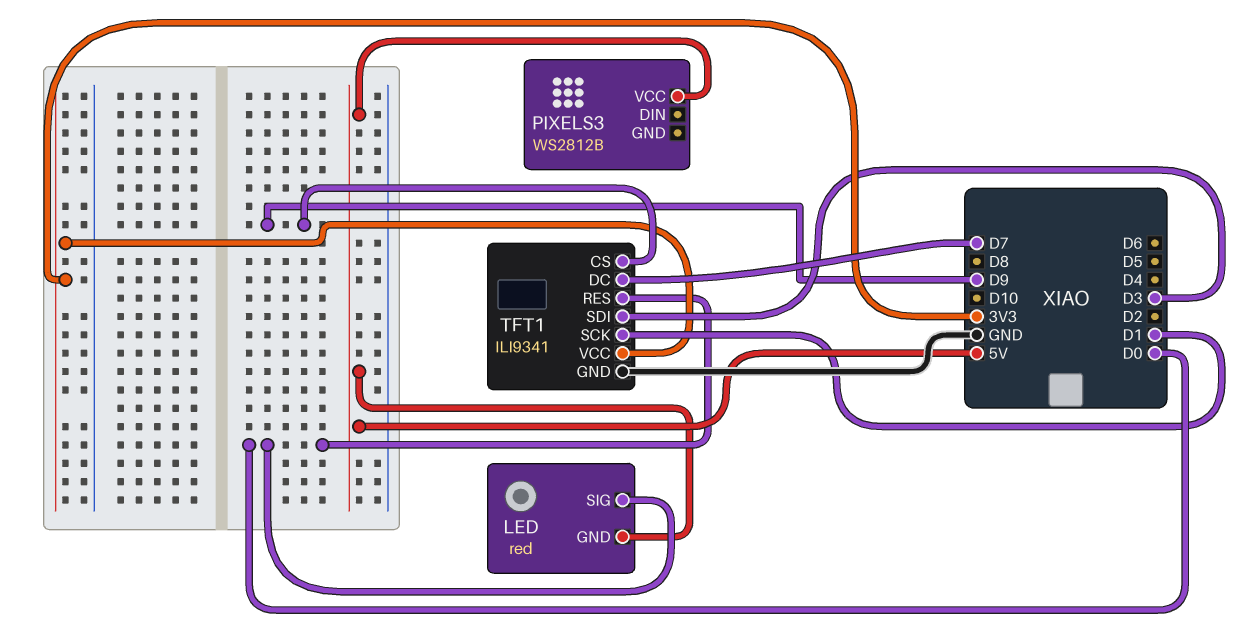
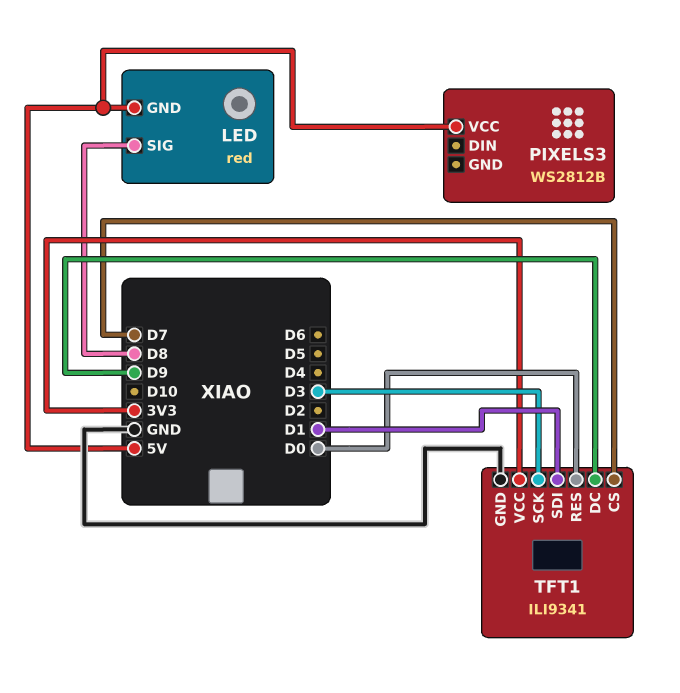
LED pin SIG: D0 -> D8
TFT1 pin CS: D9 -> D7
TFT1 pin DC: D7 -> D9
TFT1 pin SCK: D1 -> D3
TFT1 pin SDI: D3 -> D1

